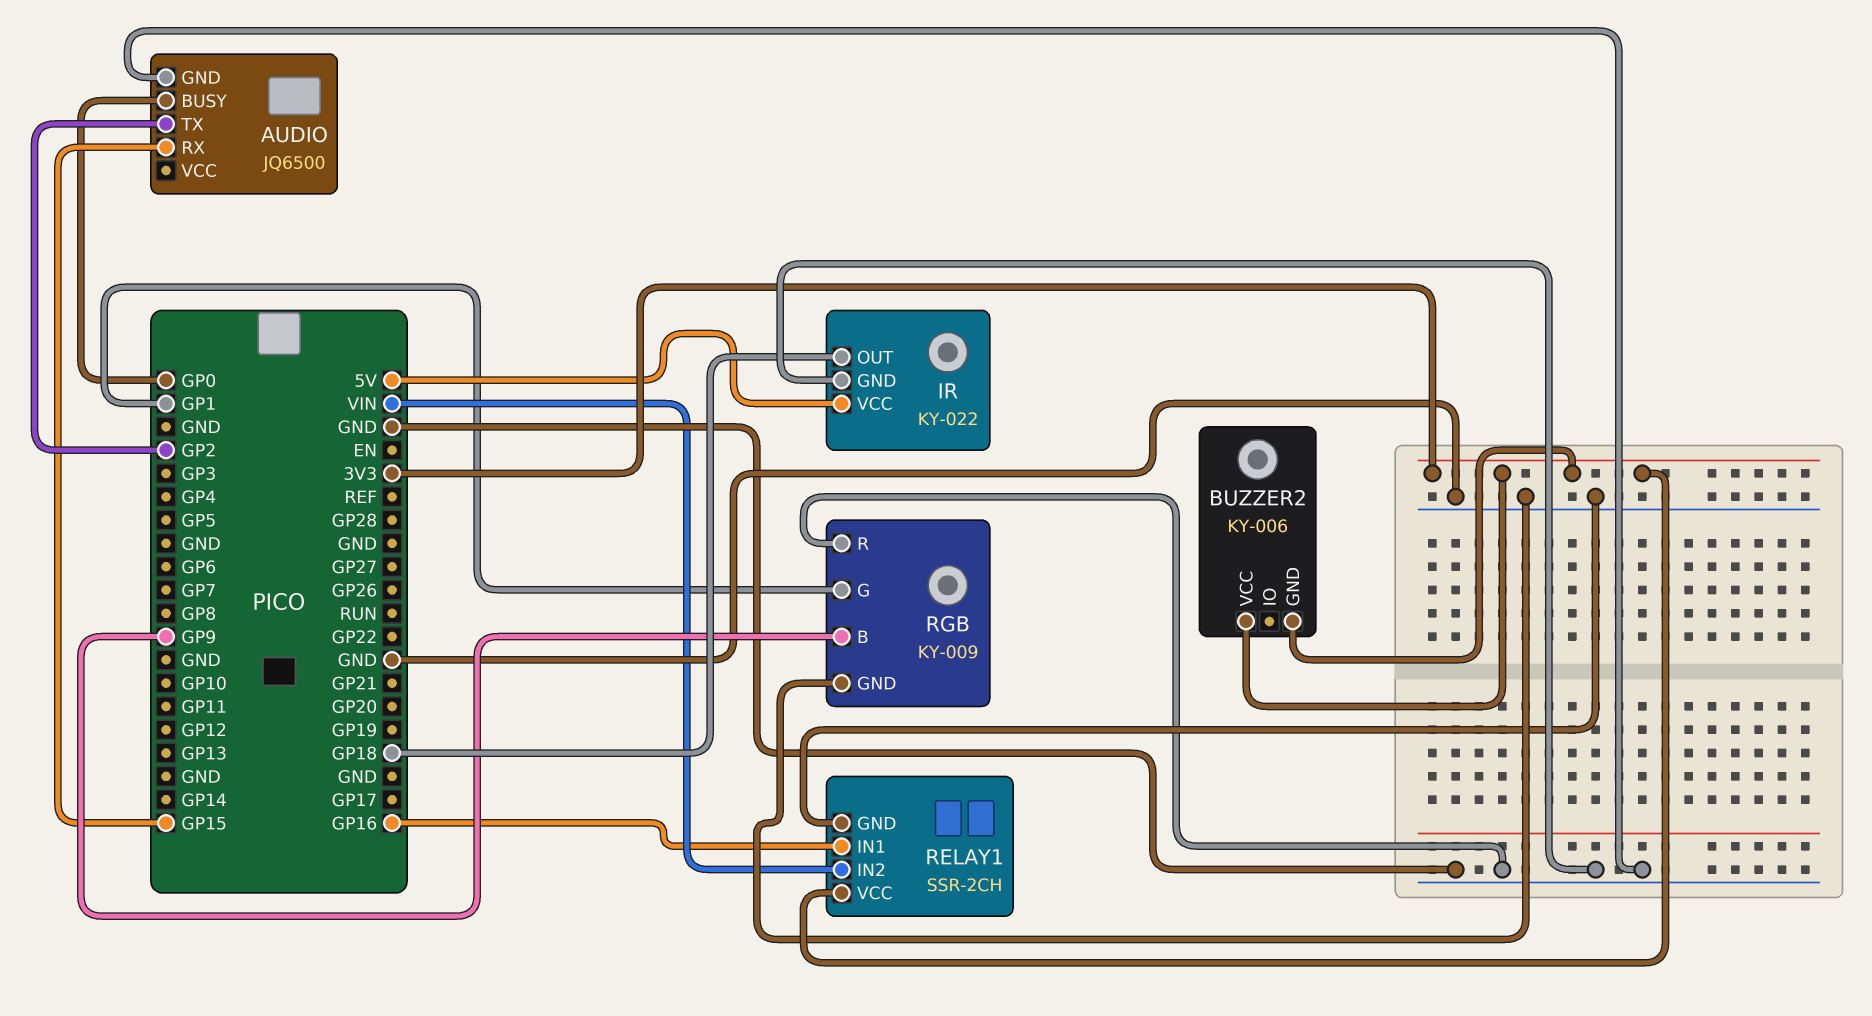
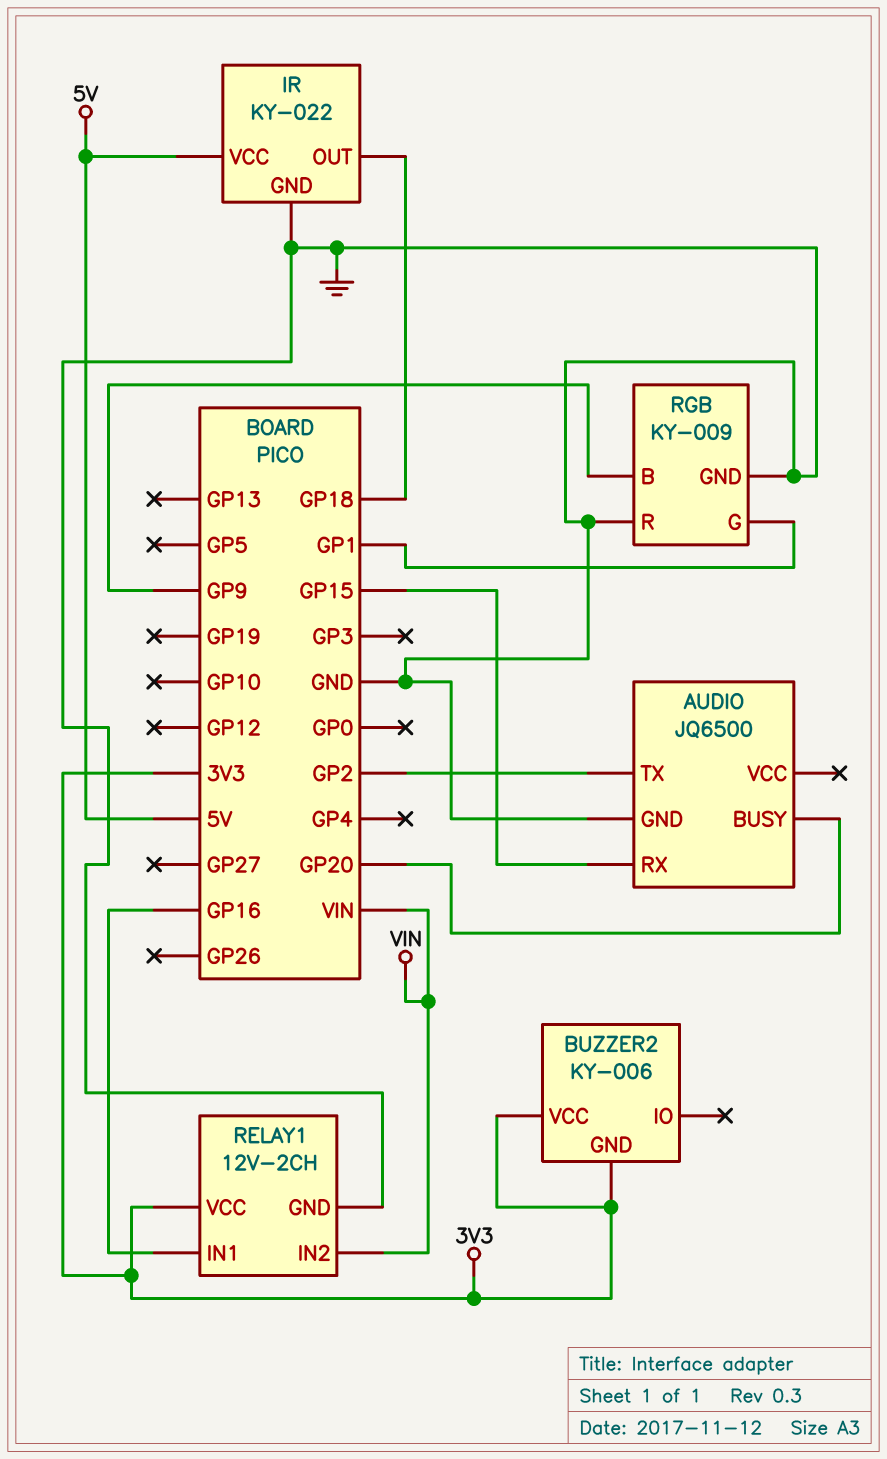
AUDIO pin BUSY: GP0 -> GP20
RELAY1: SSR-2CH -> 12V-2CH

